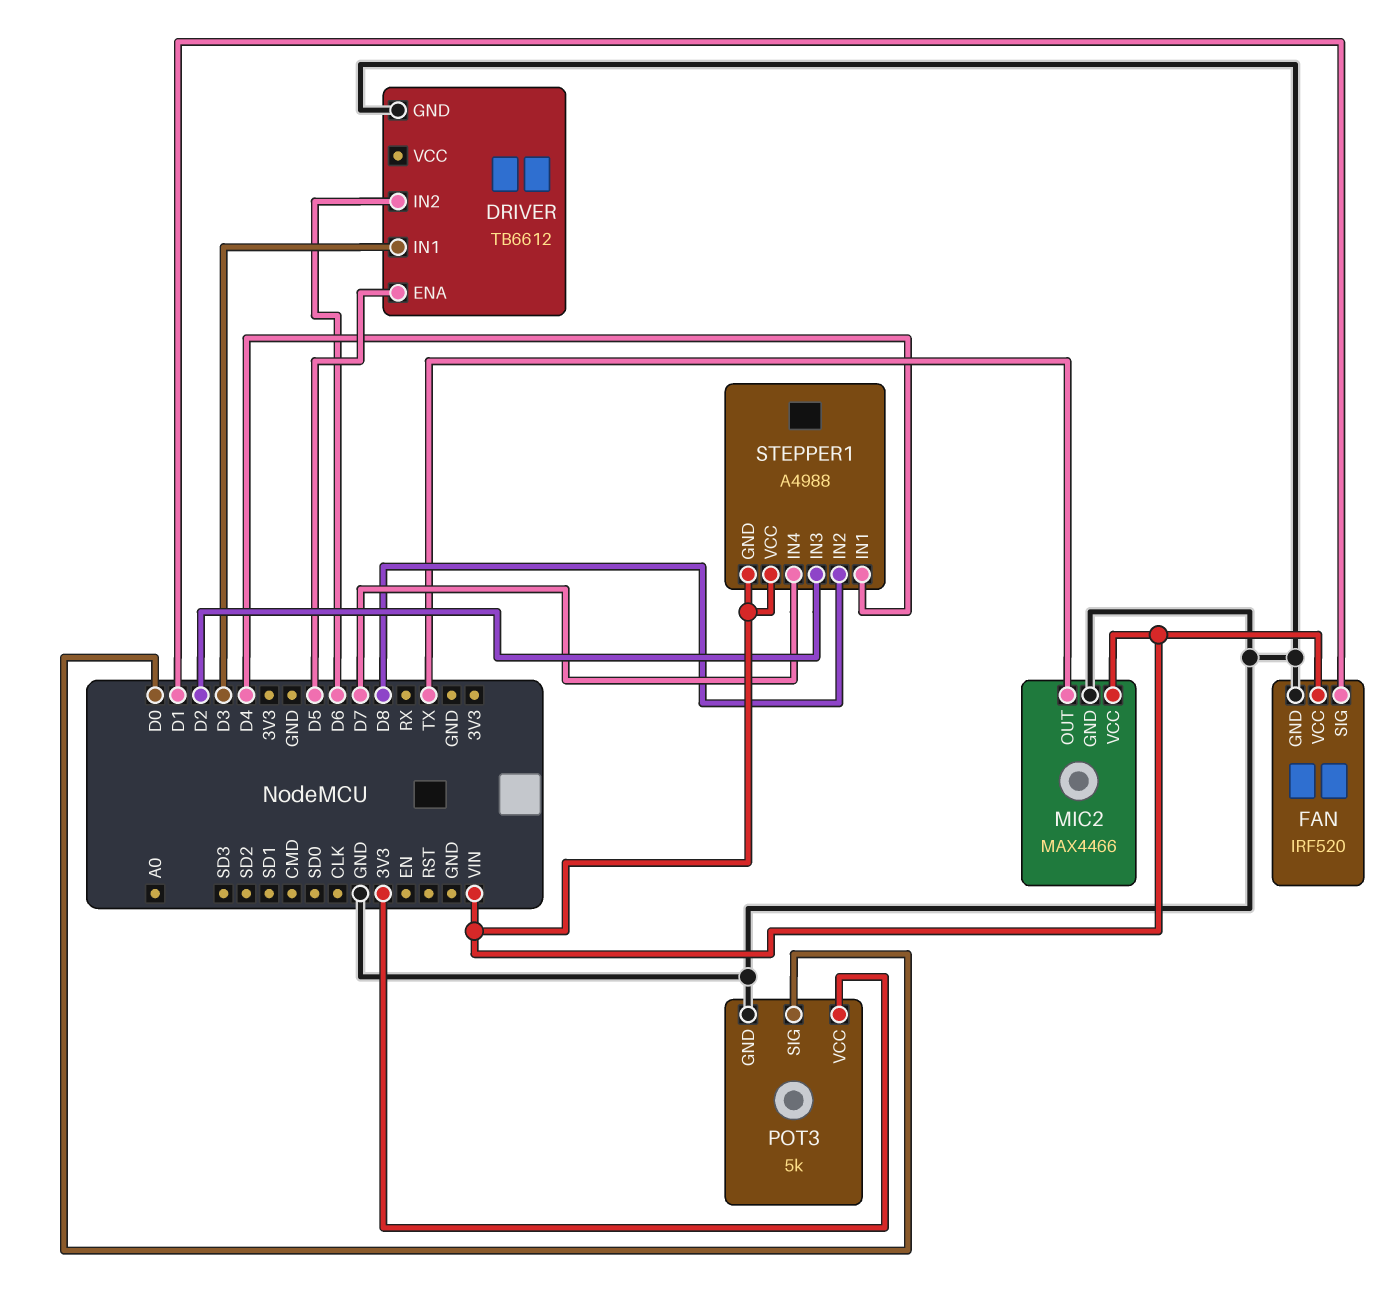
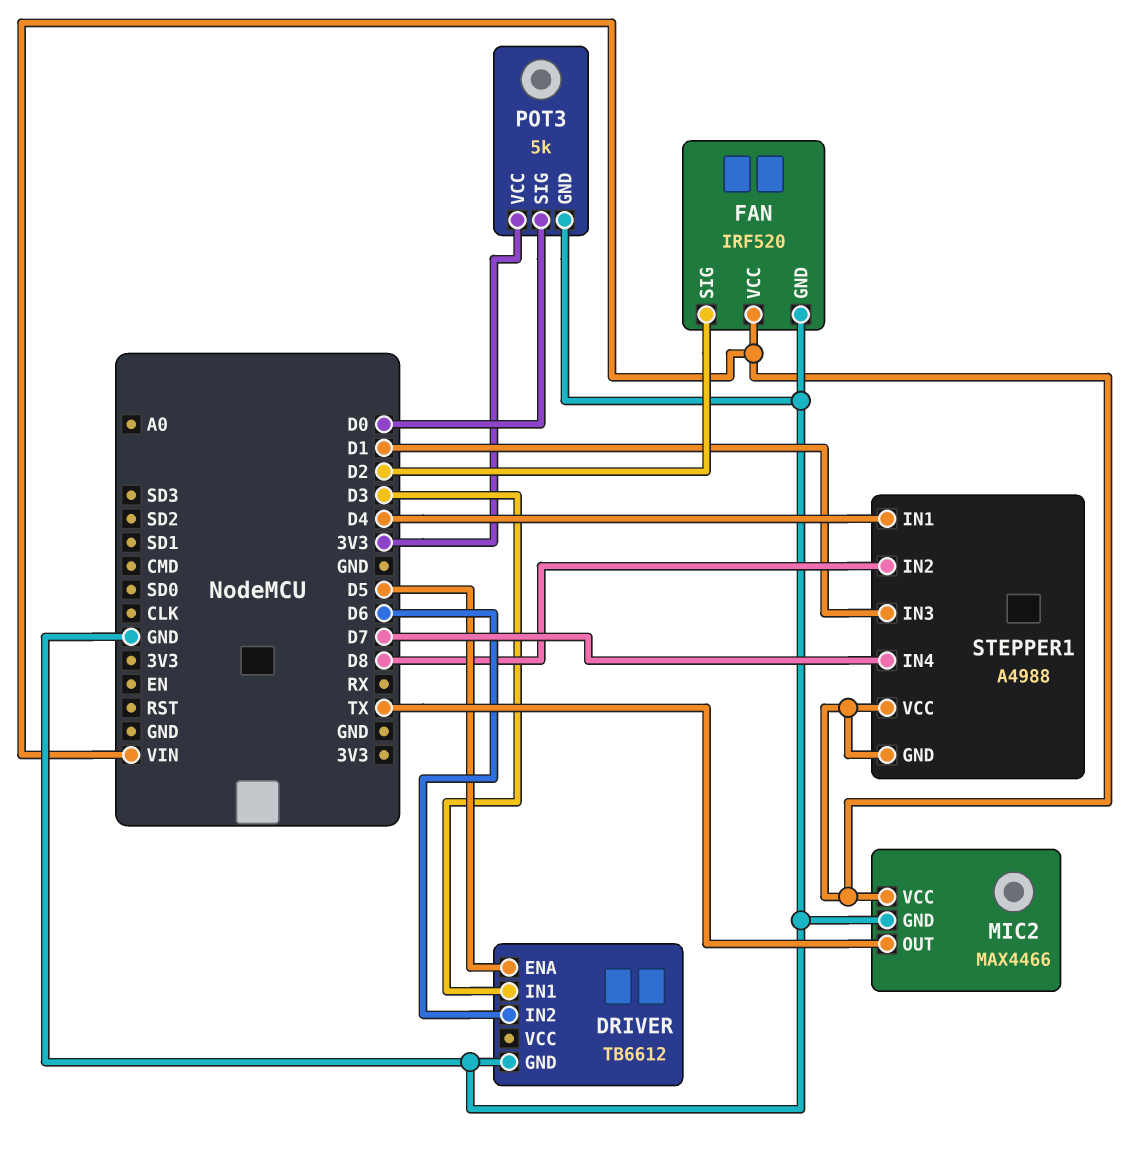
FAN pin SIG: D1 -> D2
STEPPER1 pin IN3: D2 -> D1

